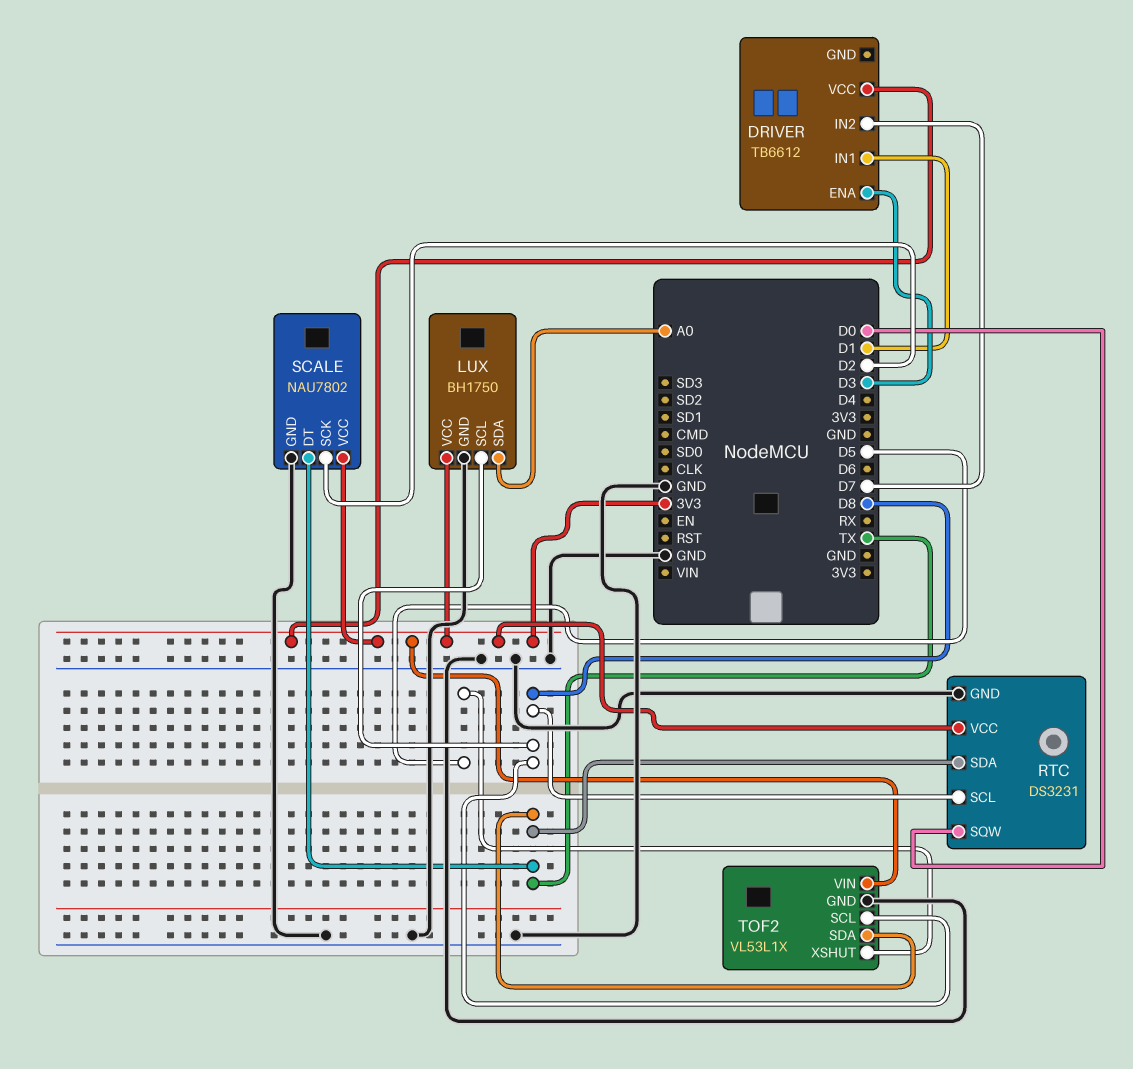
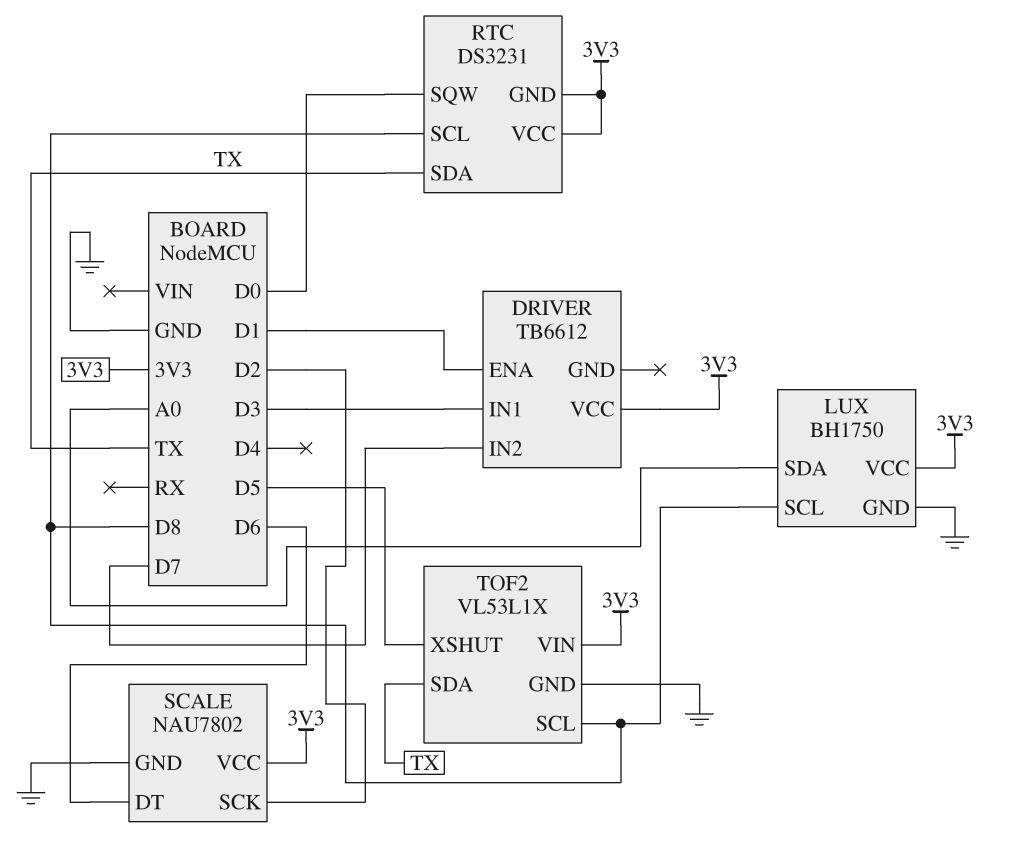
DRIVER pin ENA: D3 -> D1
DRIVER pin IN1: D1 -> D3
RTC pin GND: GND -> 3V3
SCALE pin DT: TX -> D6

